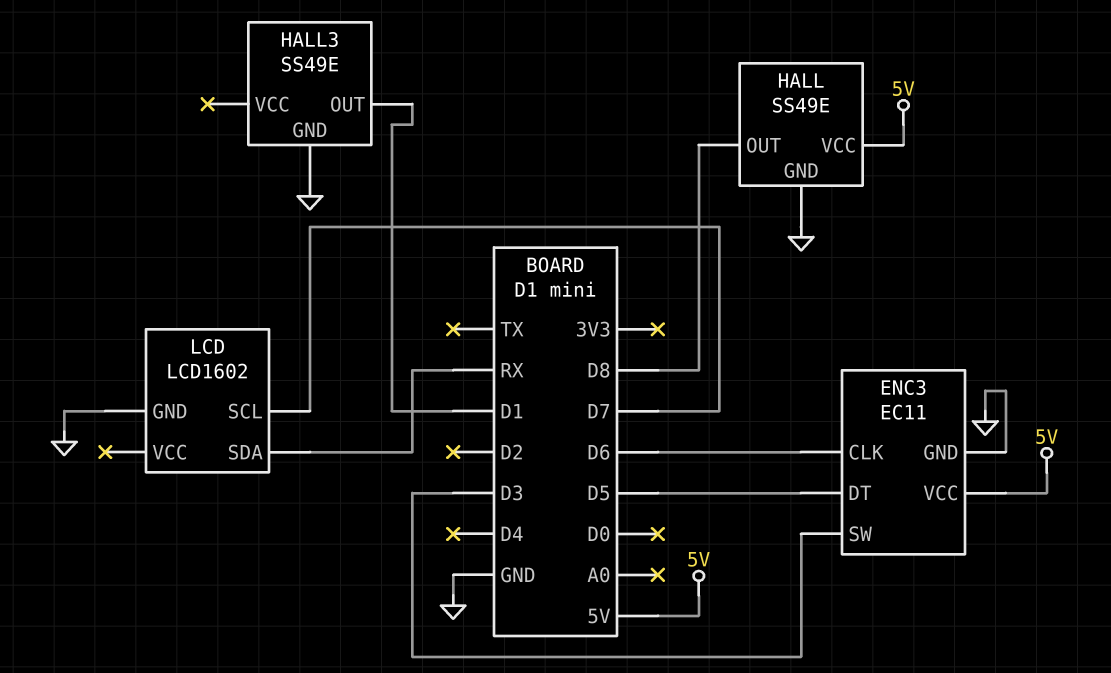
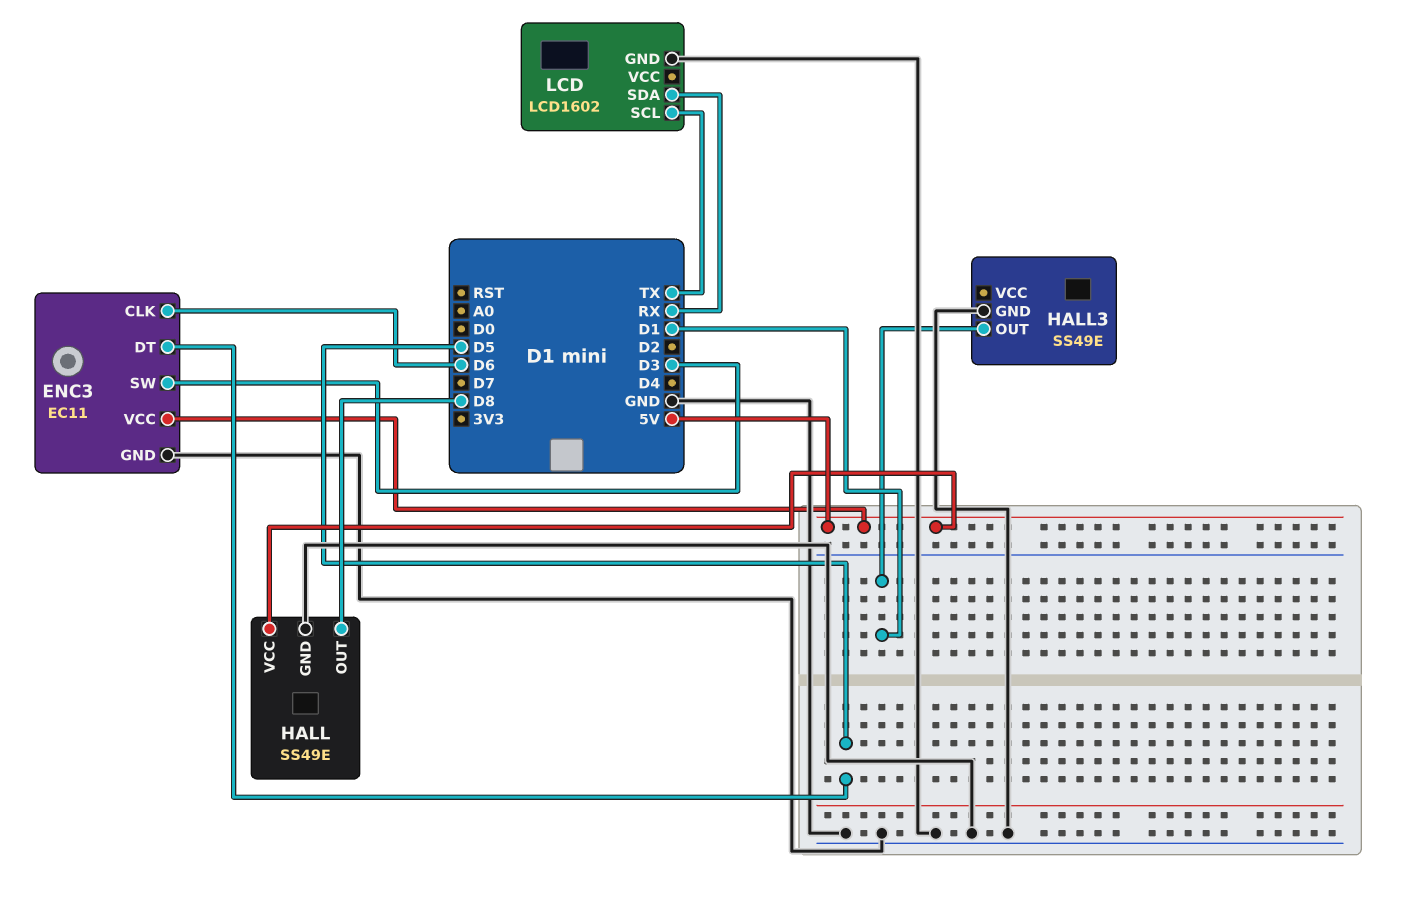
LCD pin SCL: D7 -> TX

